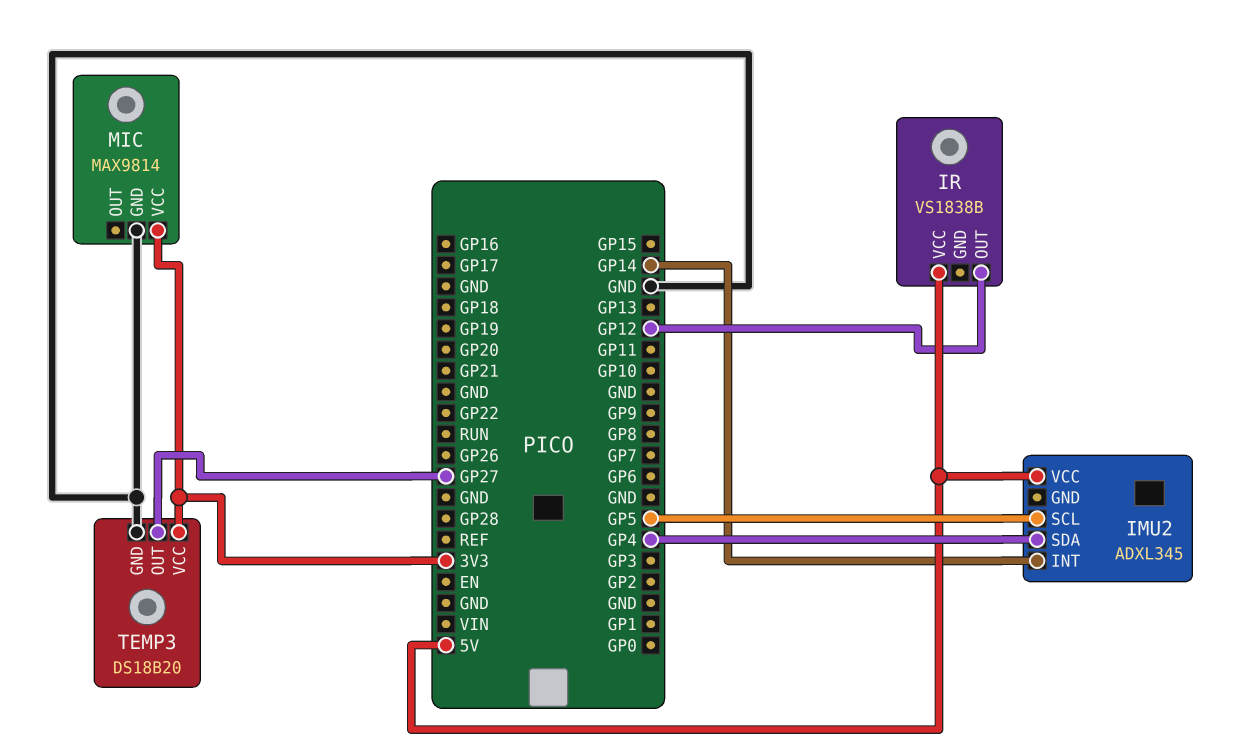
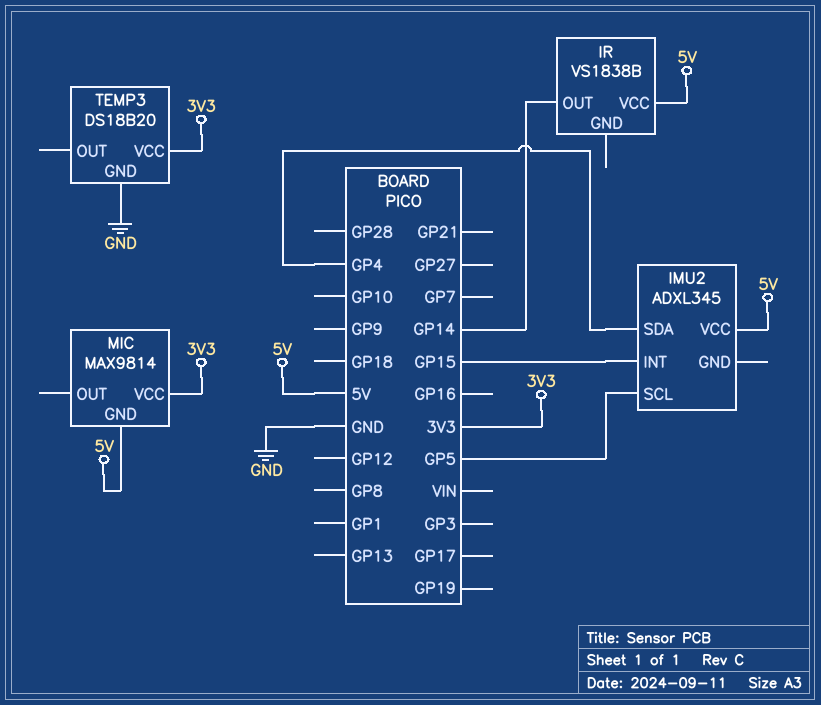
IMU2 pin INT: GP14 -> GP15
IR pin OUT: GP12 -> GP14
MIC pin GND: GND -> 5V
TEMP3 pin OUT: GP27 -> none

